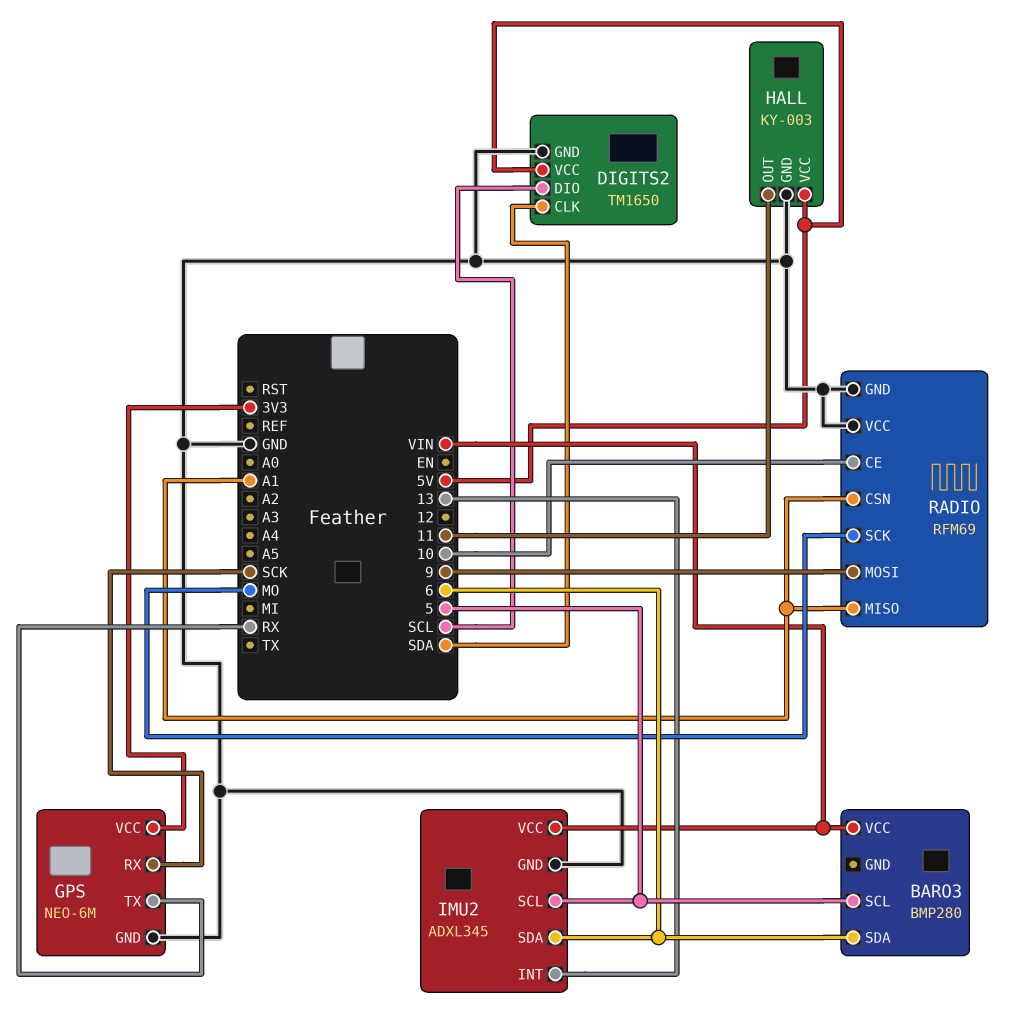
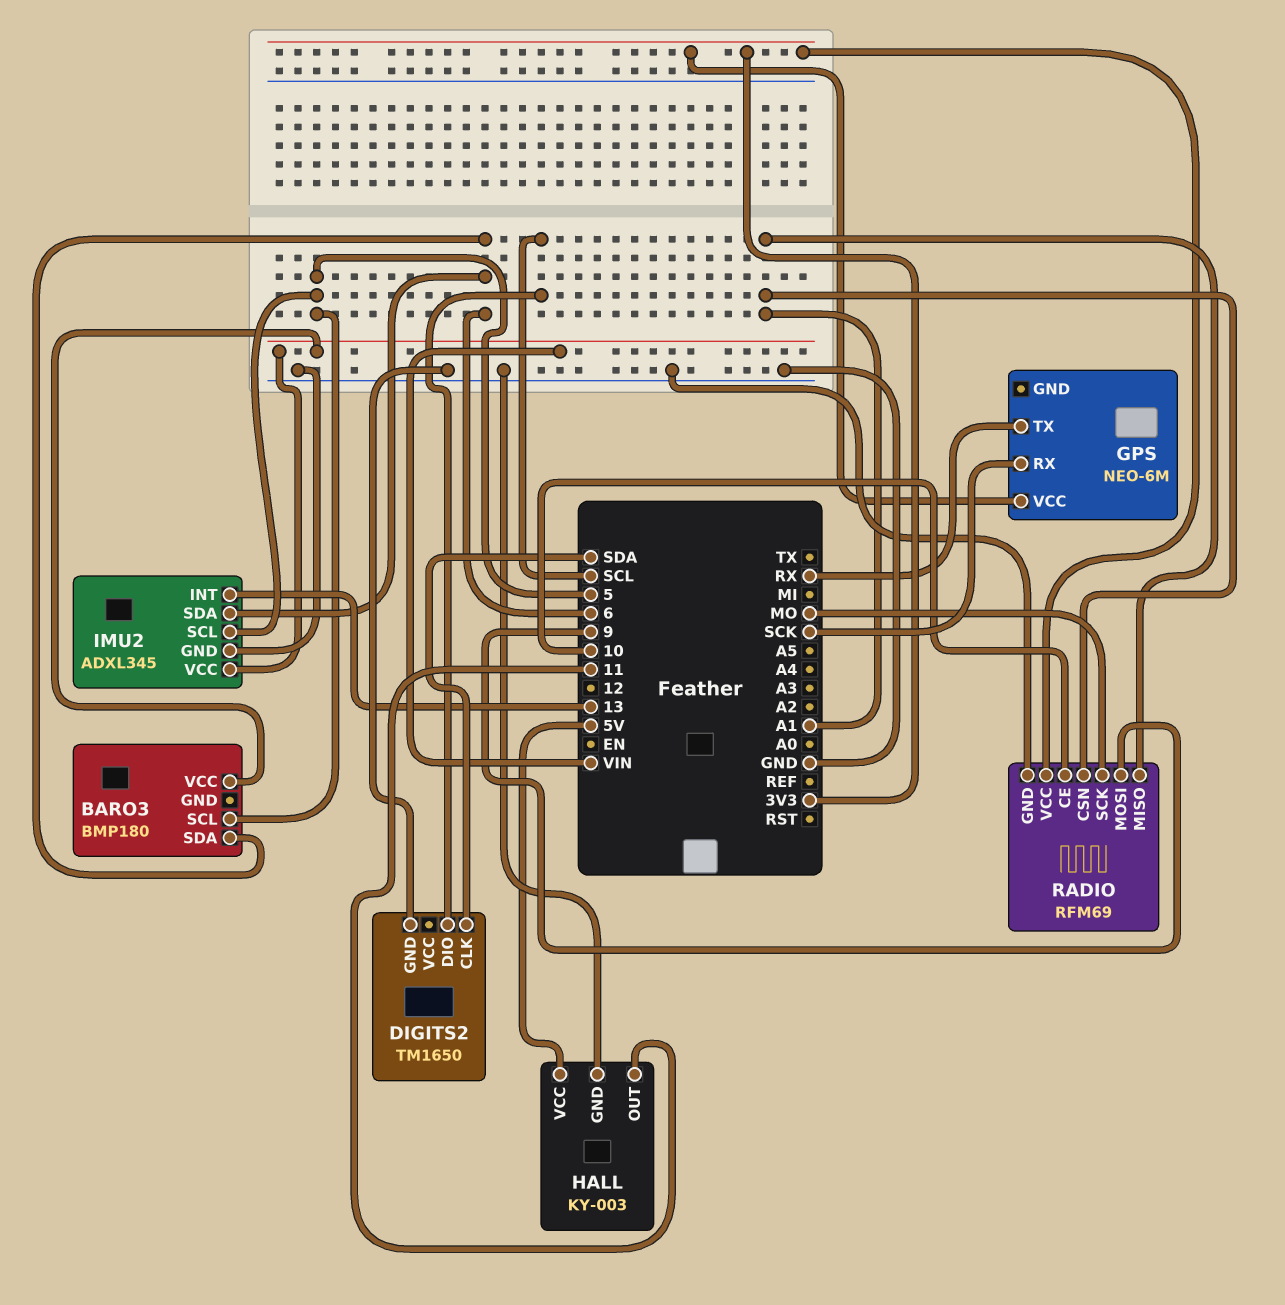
BARO3: BMP280 -> BMP180
DIGITS2 pin VCC: 5V -> none
GPS pin GND: GND -> none
RADIO pin VCC: GND -> 3V3

